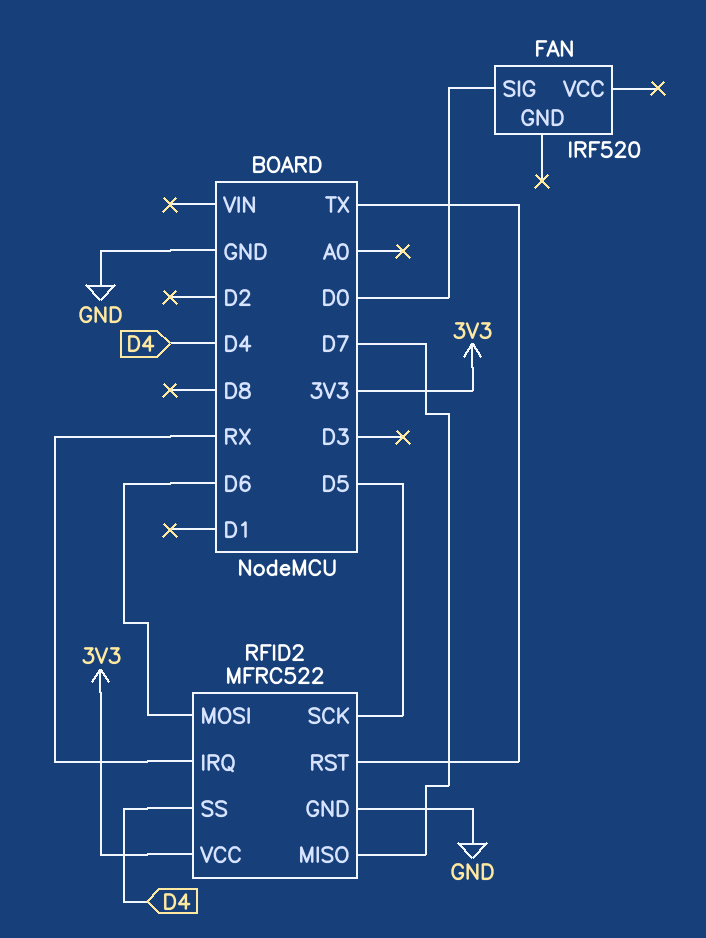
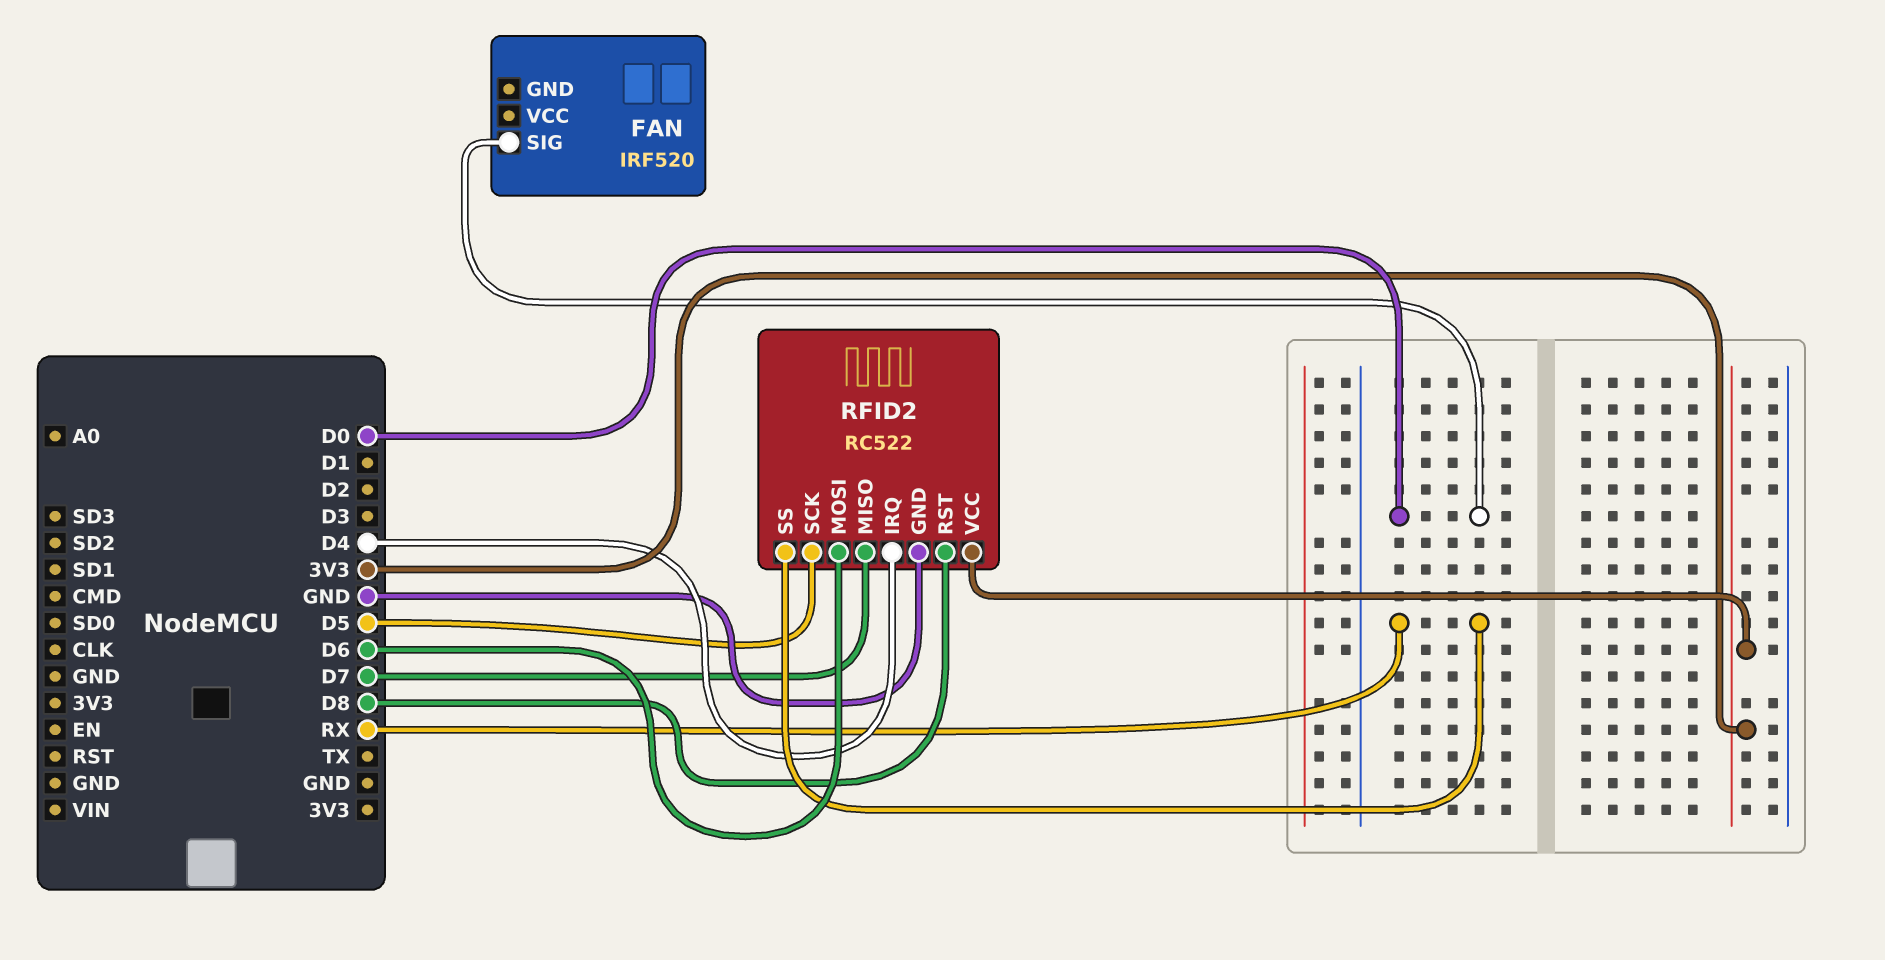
RFID2: MFRC522 -> RC522
RFID2 pin IRQ: RX -> D4
RFID2 pin RST: TX -> D8
RFID2 pin SS: D4 -> RX

